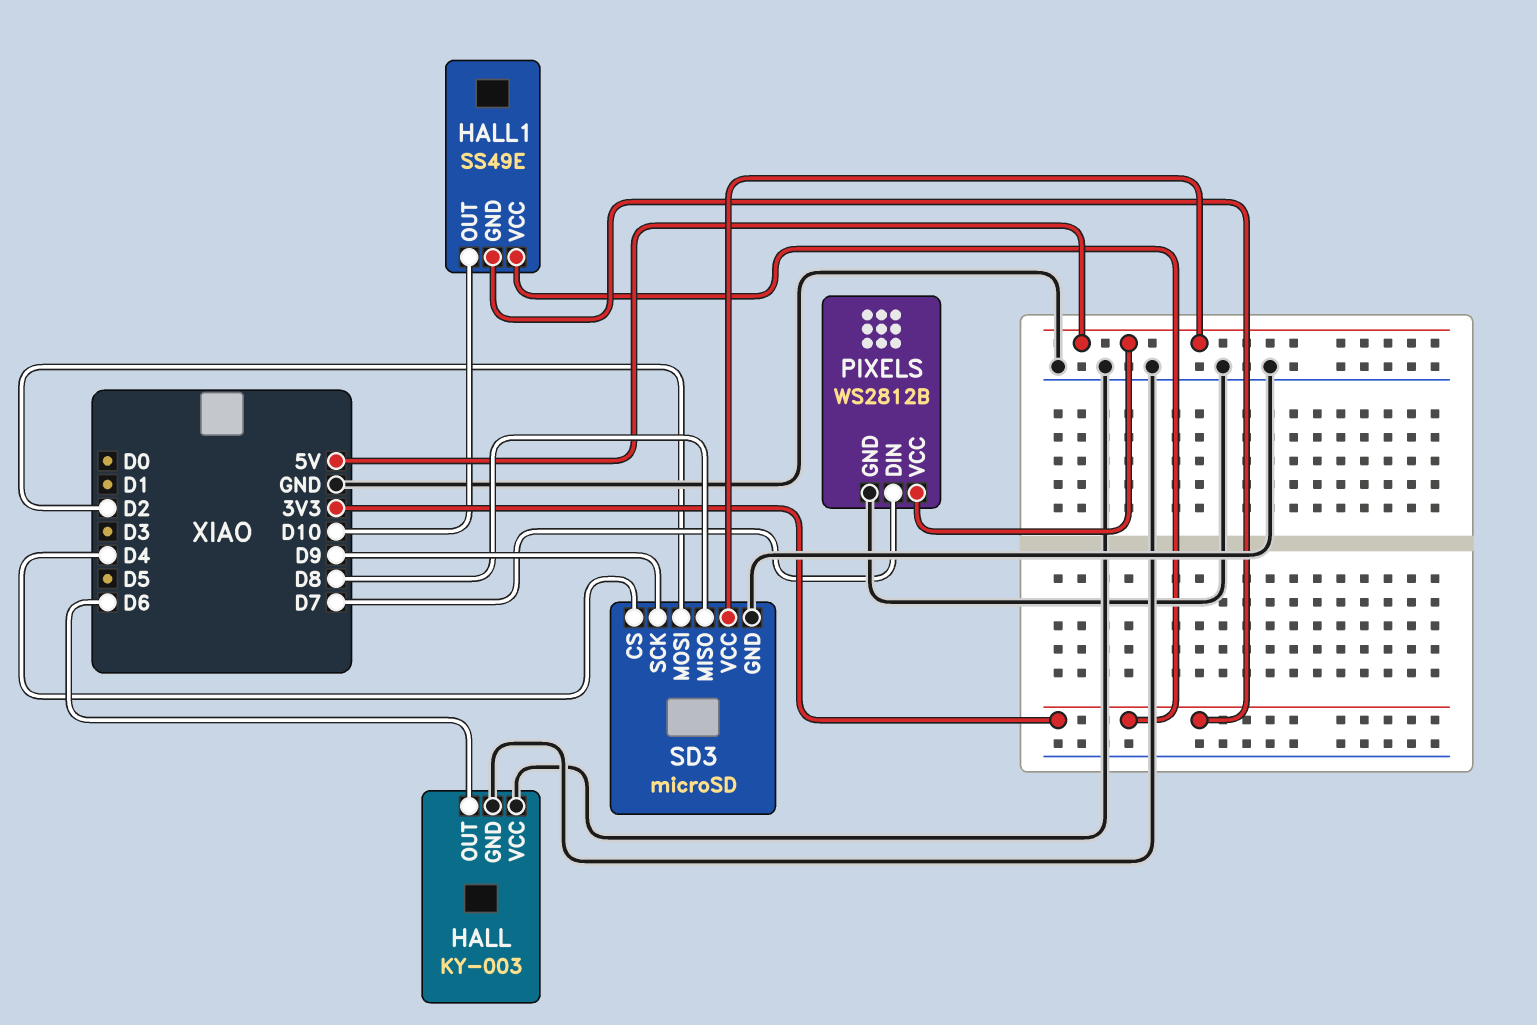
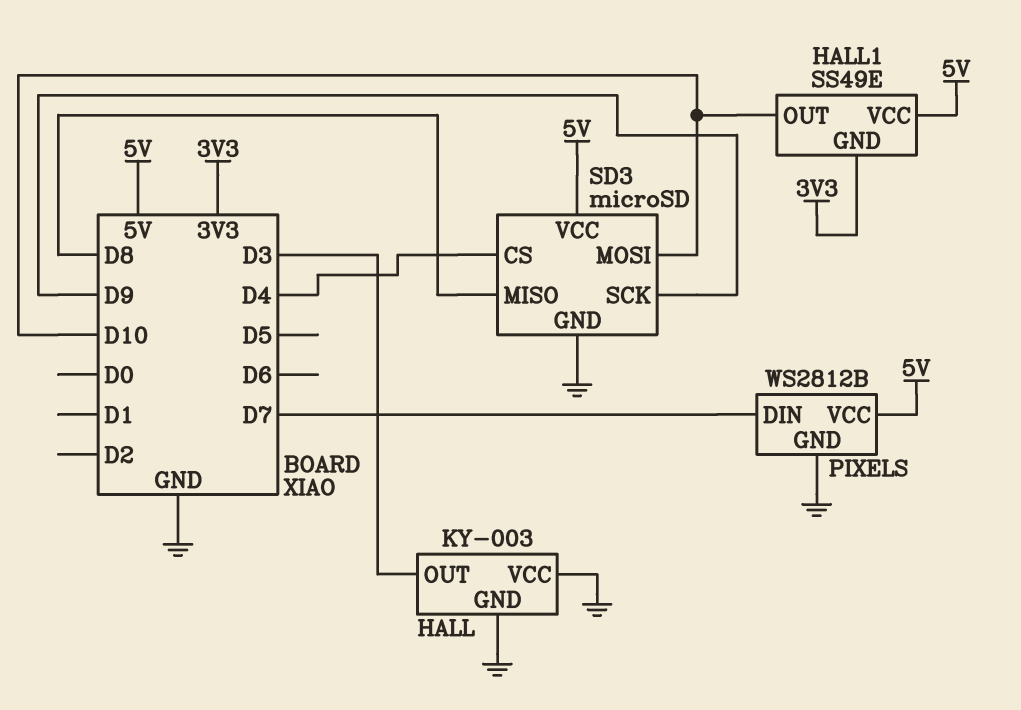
HALL pin OUT: D6 -> D3
HALL1 pin VCC: 3V3 -> 5V
SD3 pin MOSI: D2 -> D10

